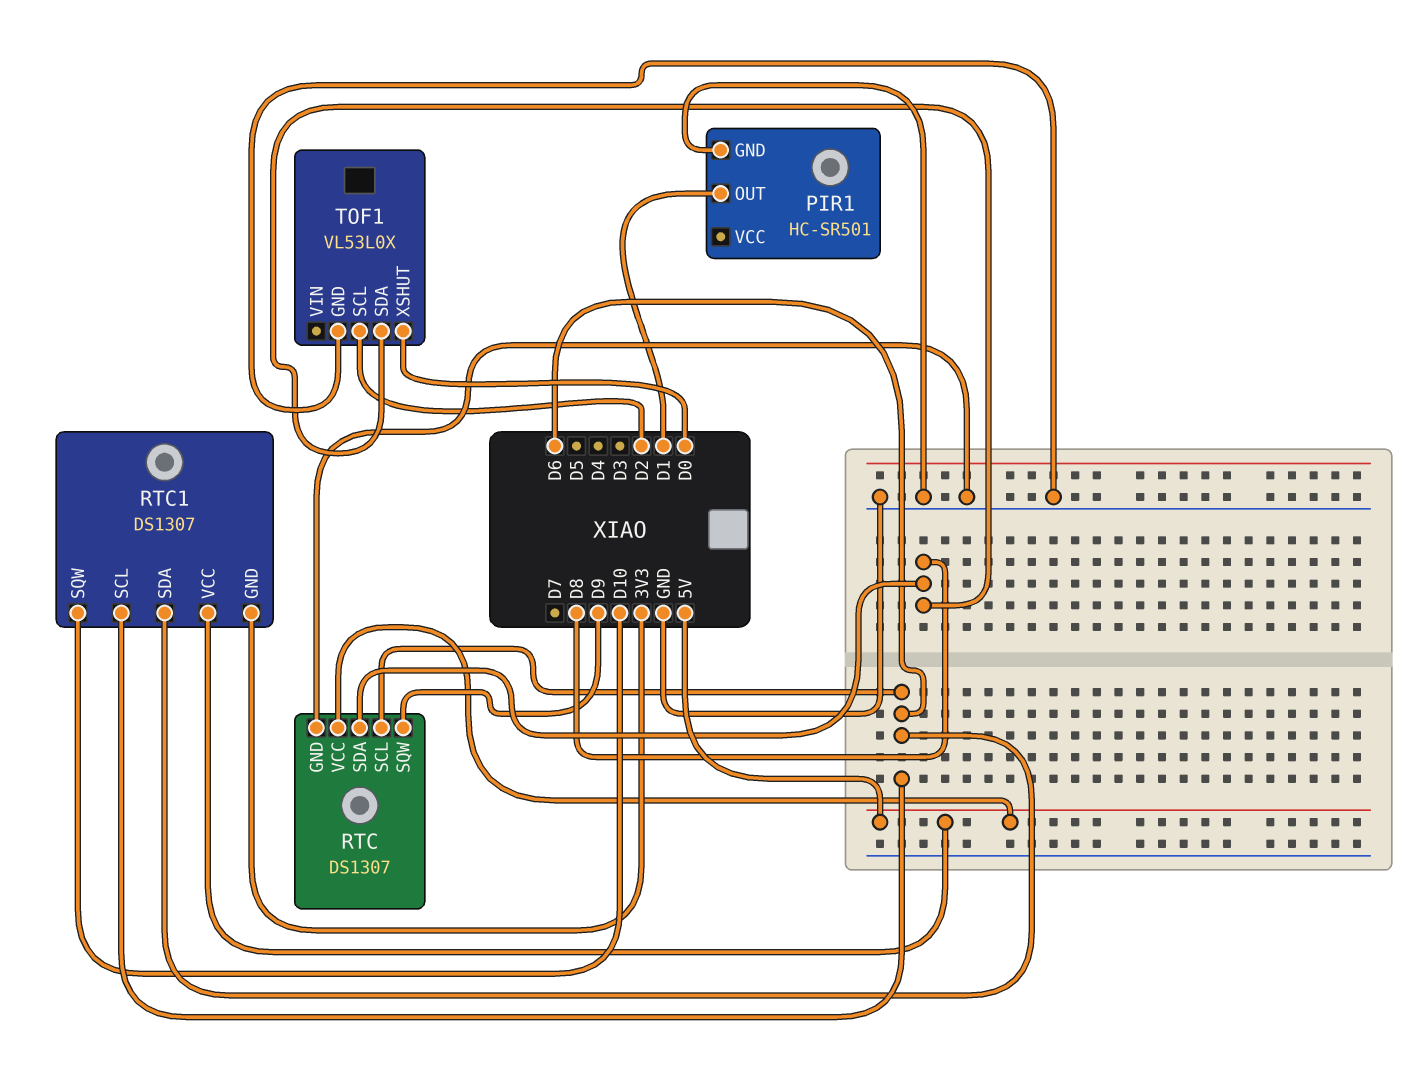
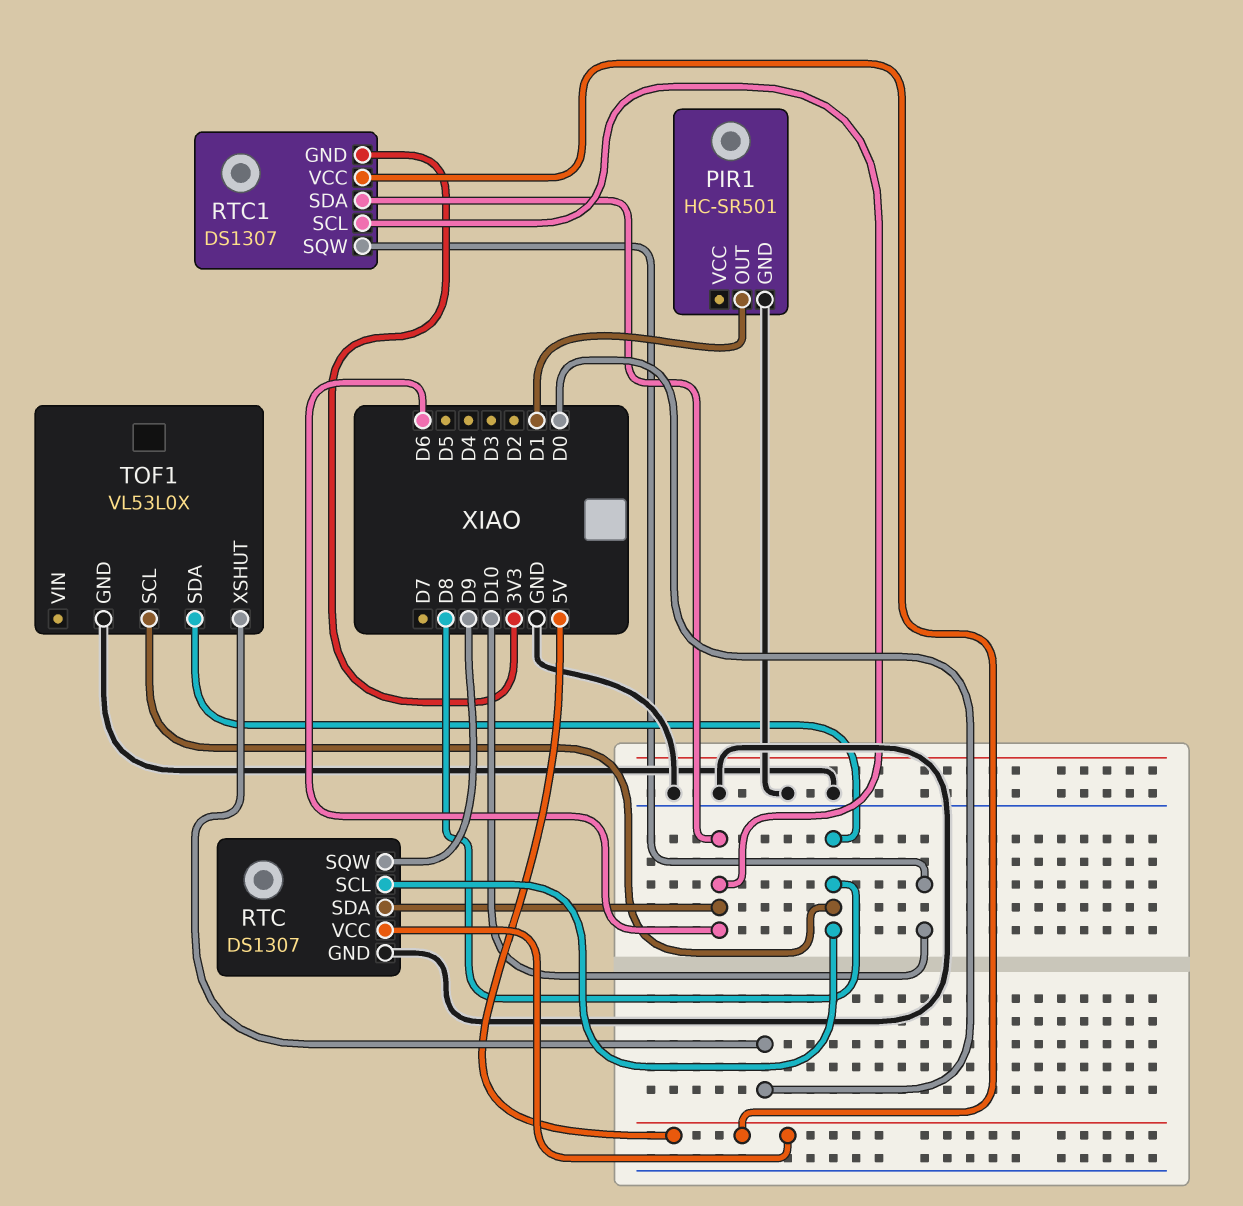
RTC pin SCL: D6 -> D8
RTC pin SDA: D8 -> D6
TOF1 pin SCL: D2 -> D8

